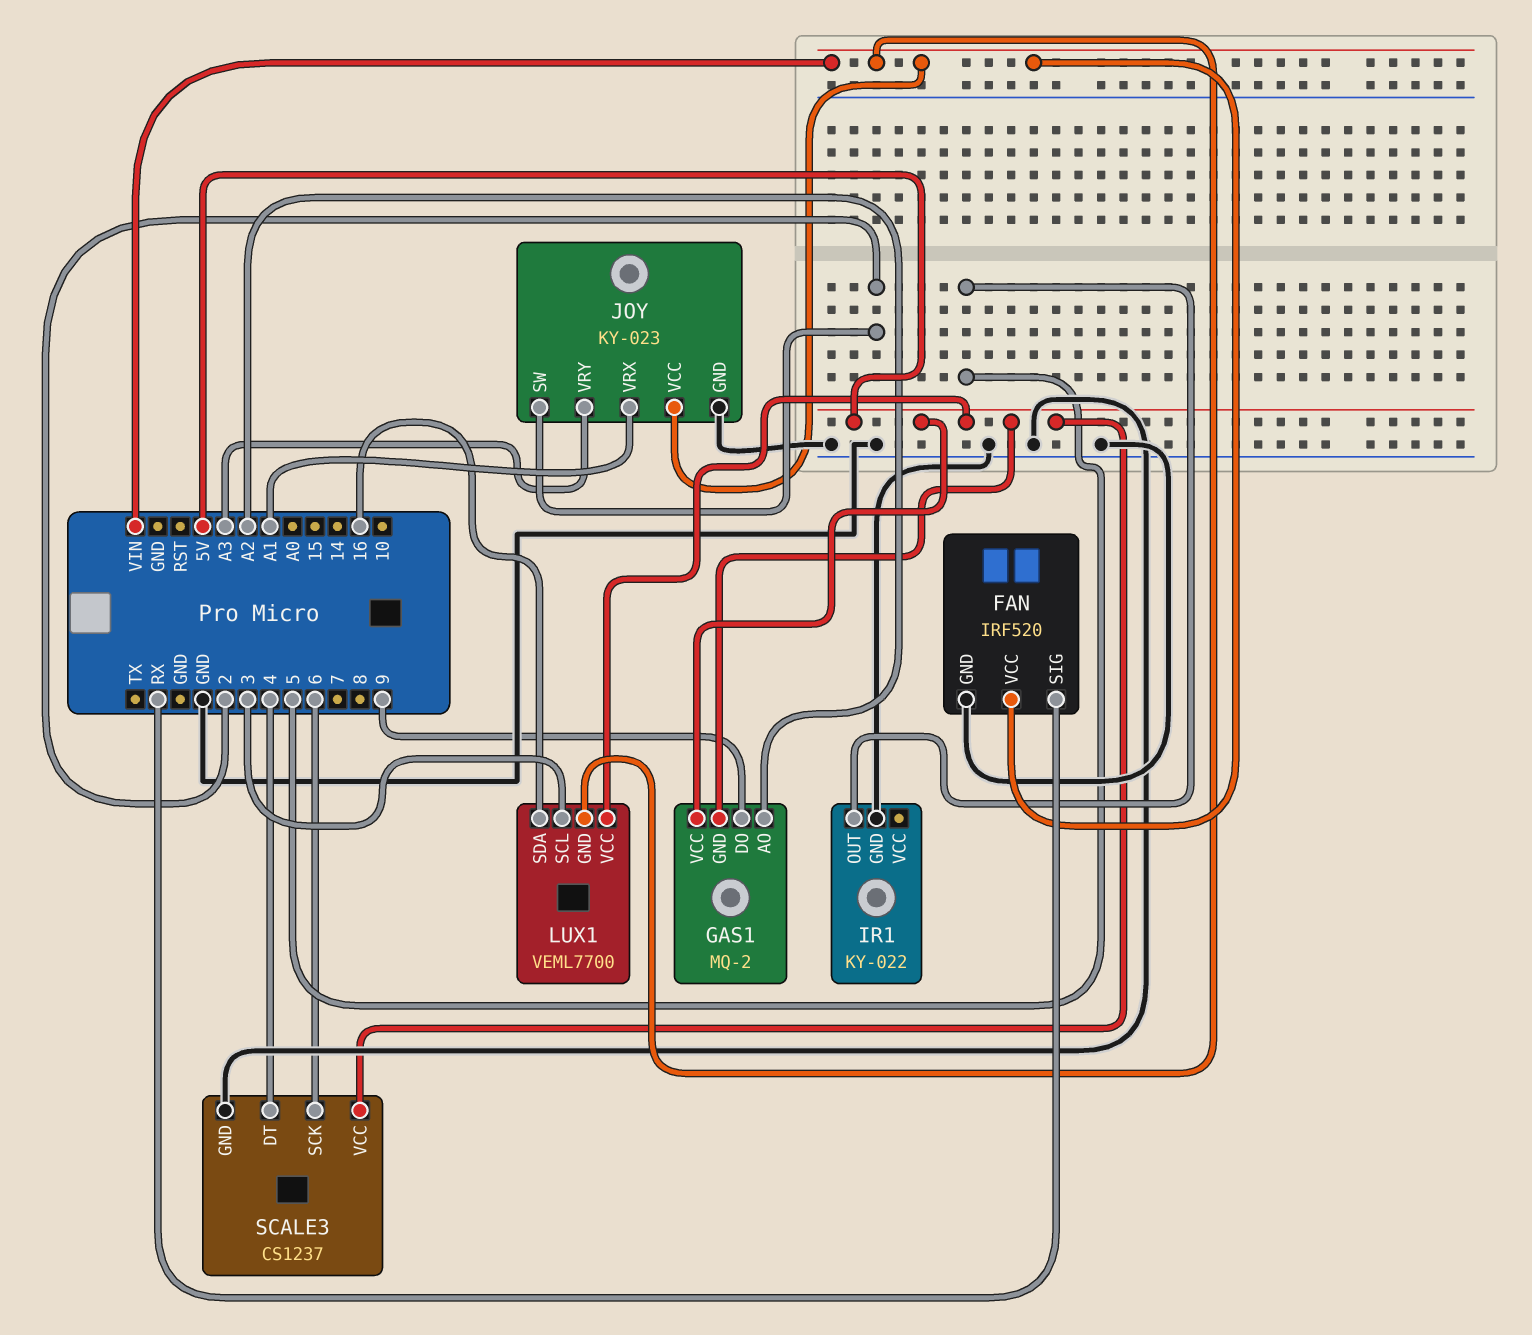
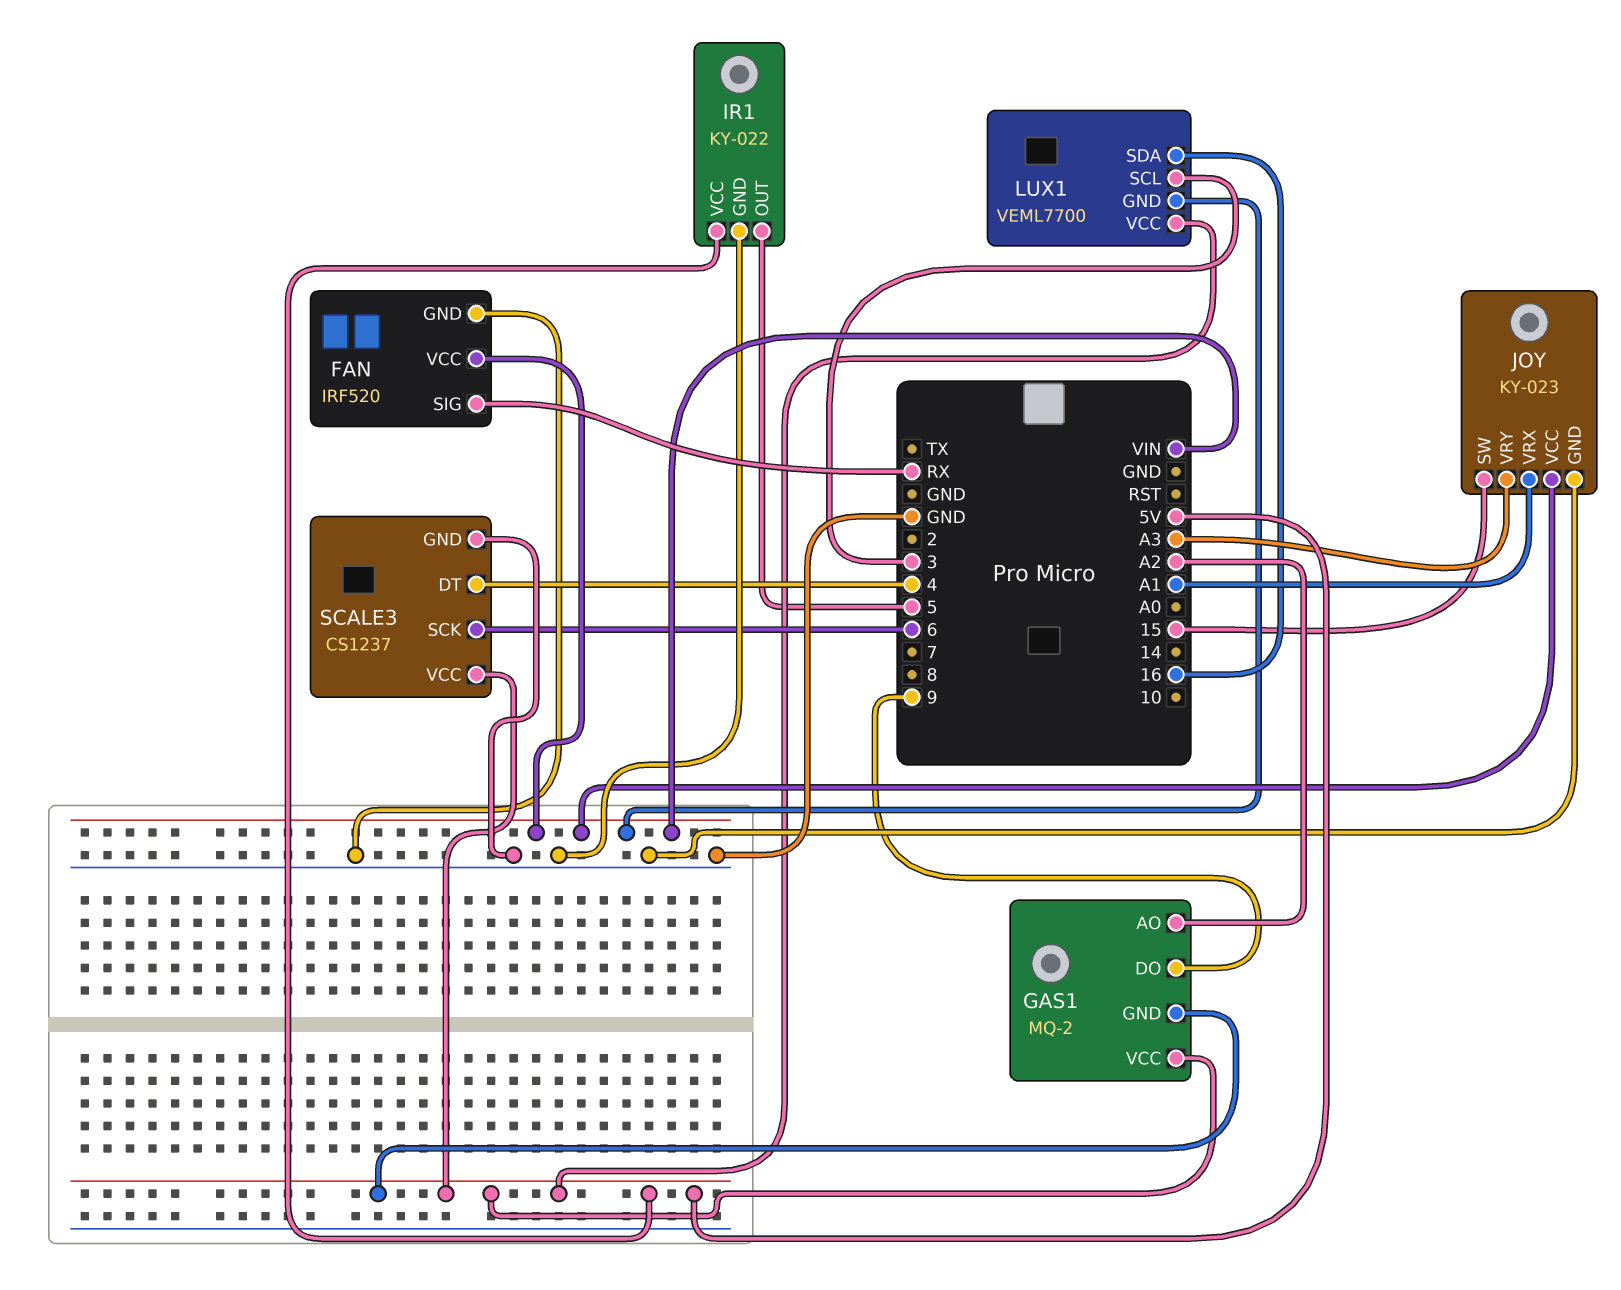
IR1 pin VCC: none -> 5V
JOY pin SW: 2 -> 15

